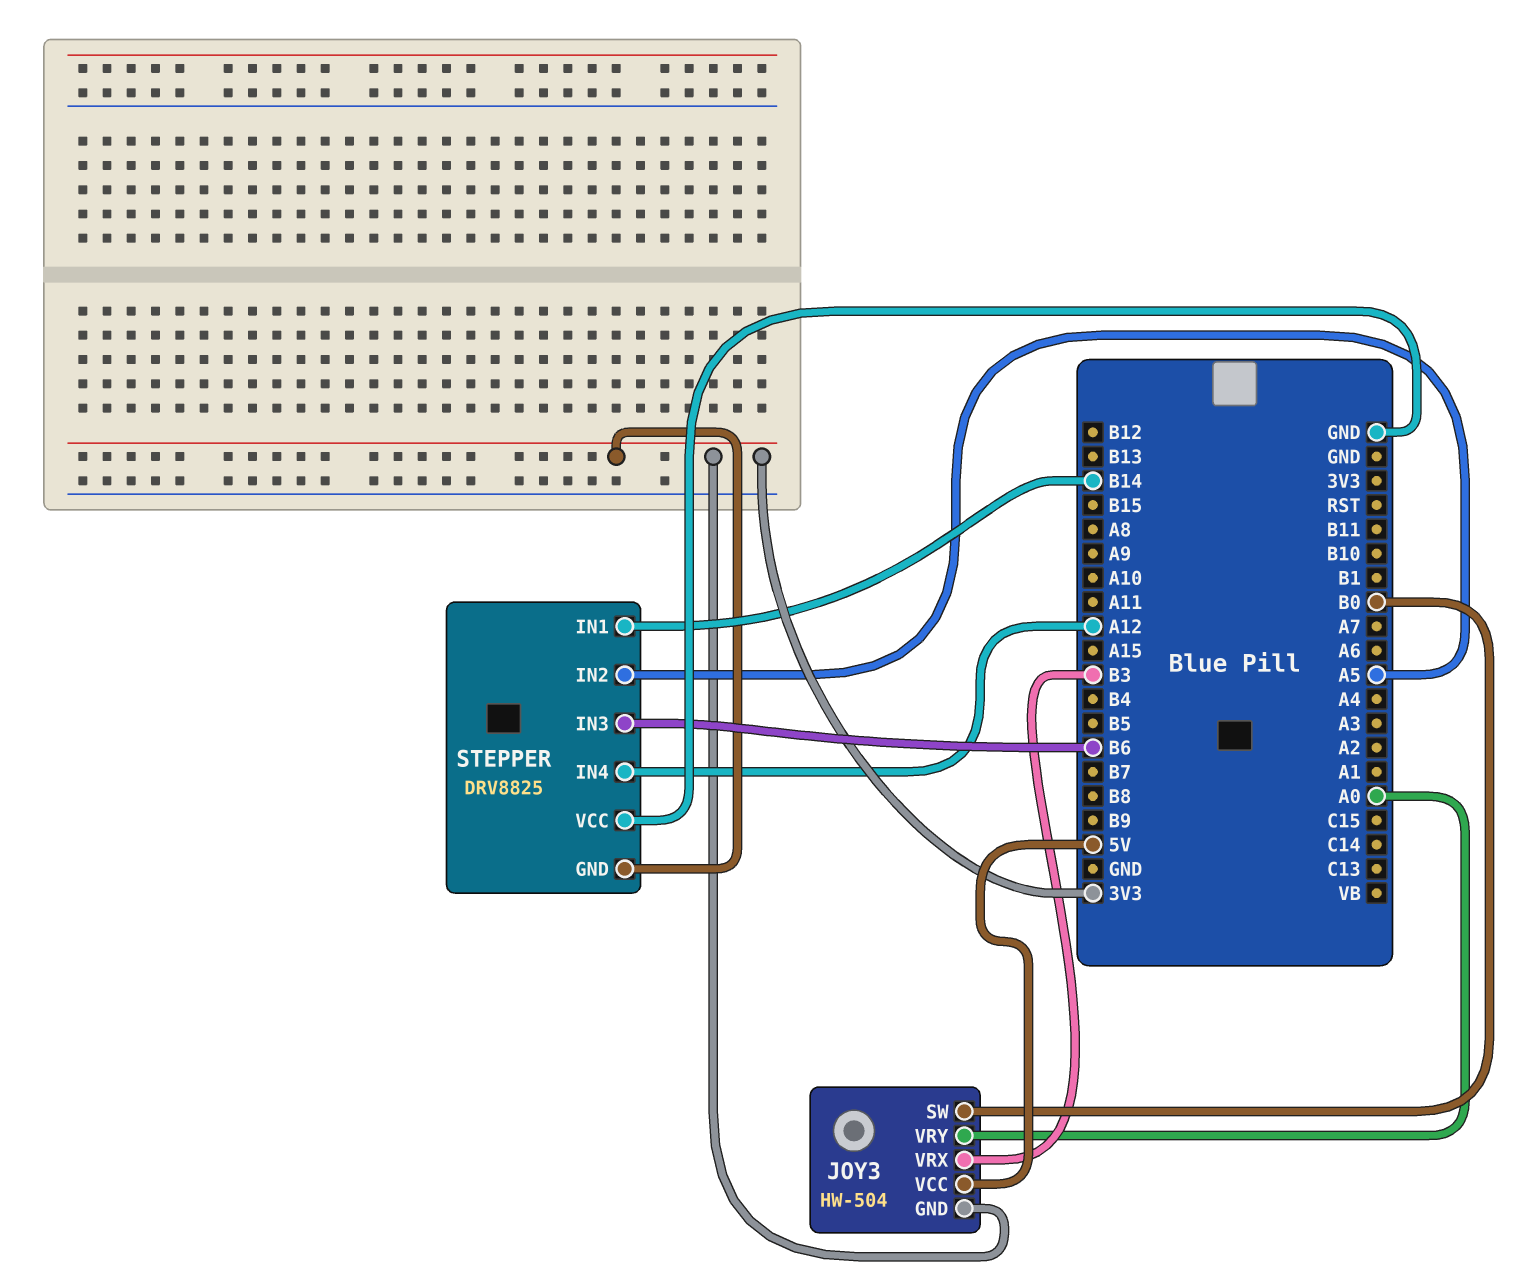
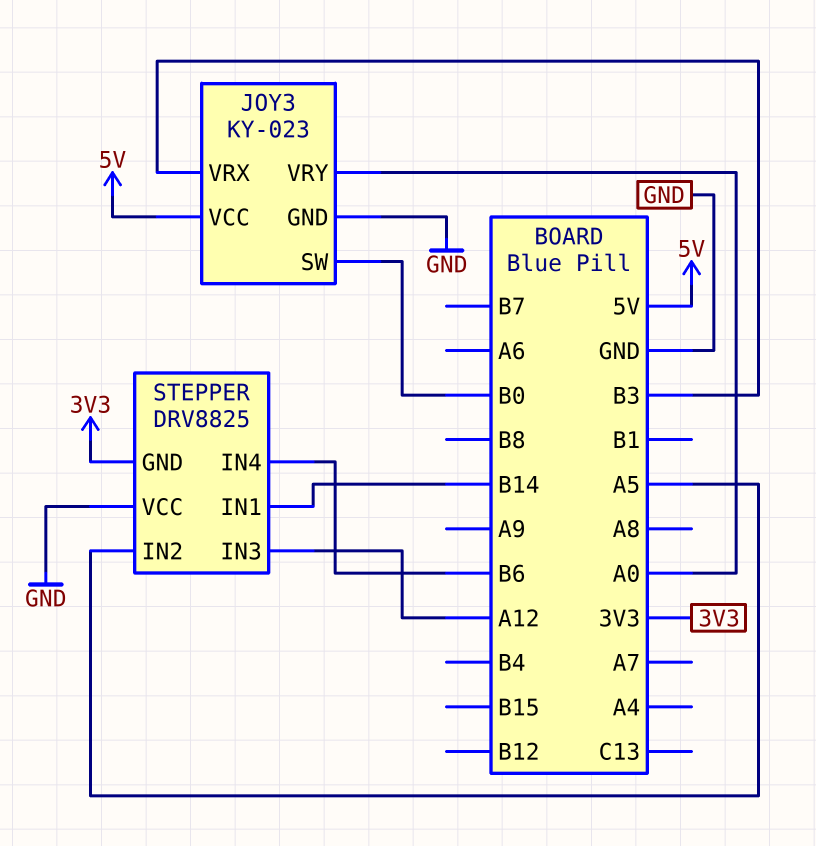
JOY3: HW-504 -> KY-023
JOY3 pin GND: 3V3 -> GND
STEPPER pin IN3: B6 -> A12
STEPPER pin IN4: A12 -> B6

